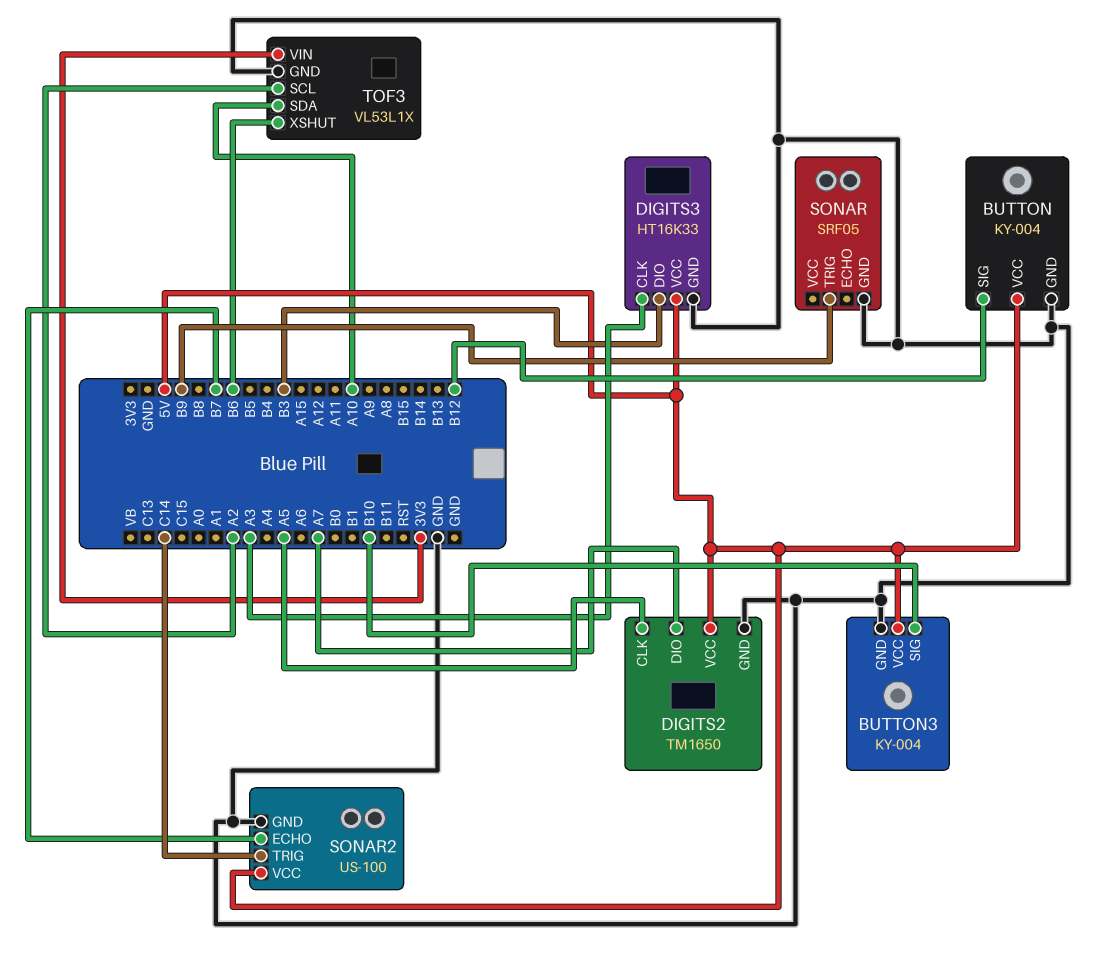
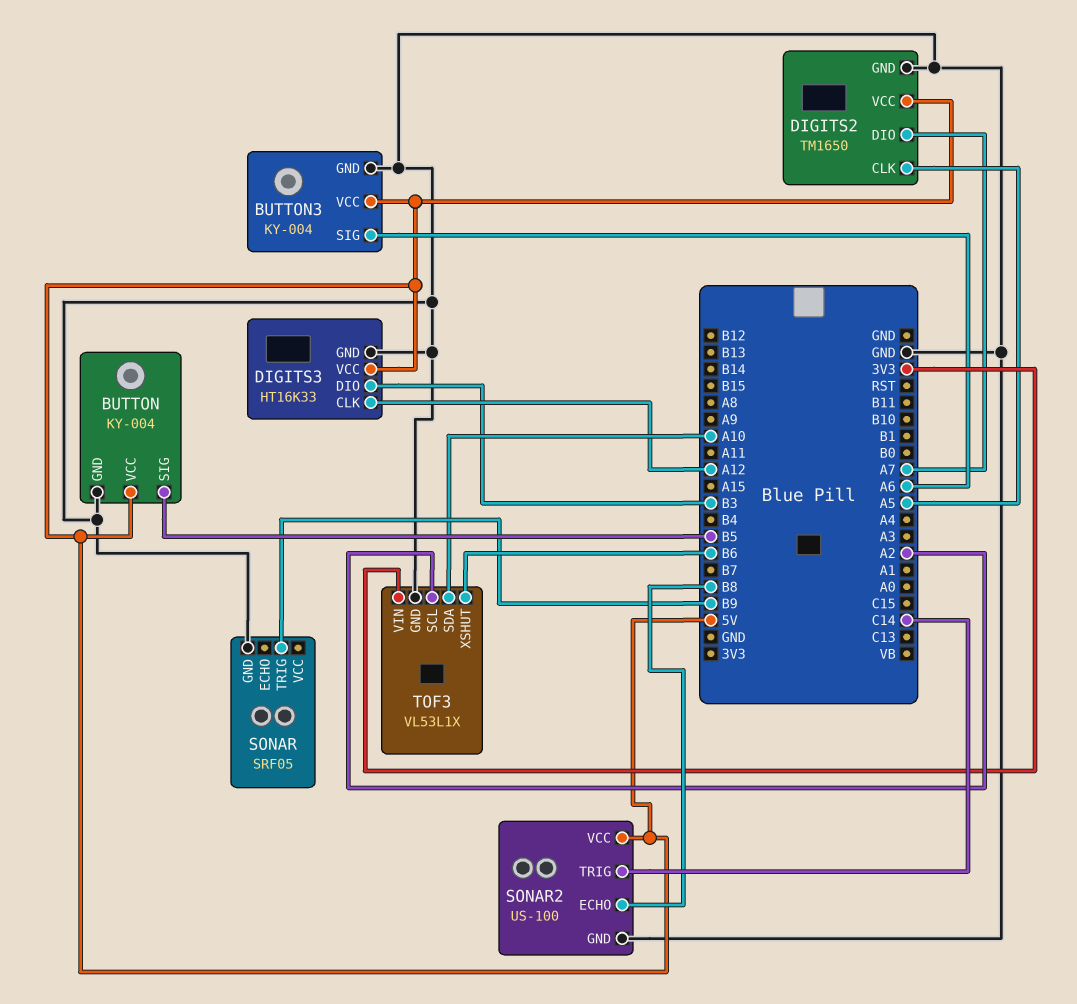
BUTTON pin SIG: B12 -> B5
BUTTON3 pin SIG: B10 -> A6
DIGITS3 pin CLK: A3 -> A12
SONAR2 pin ECHO: B7 -> B8

